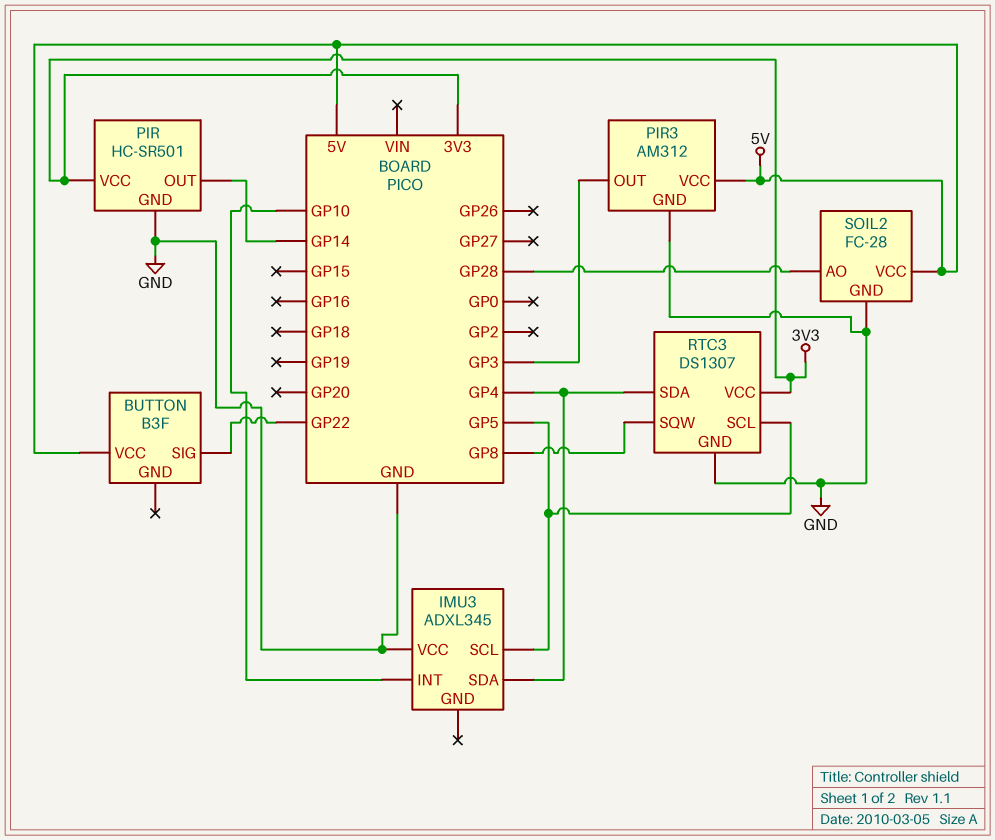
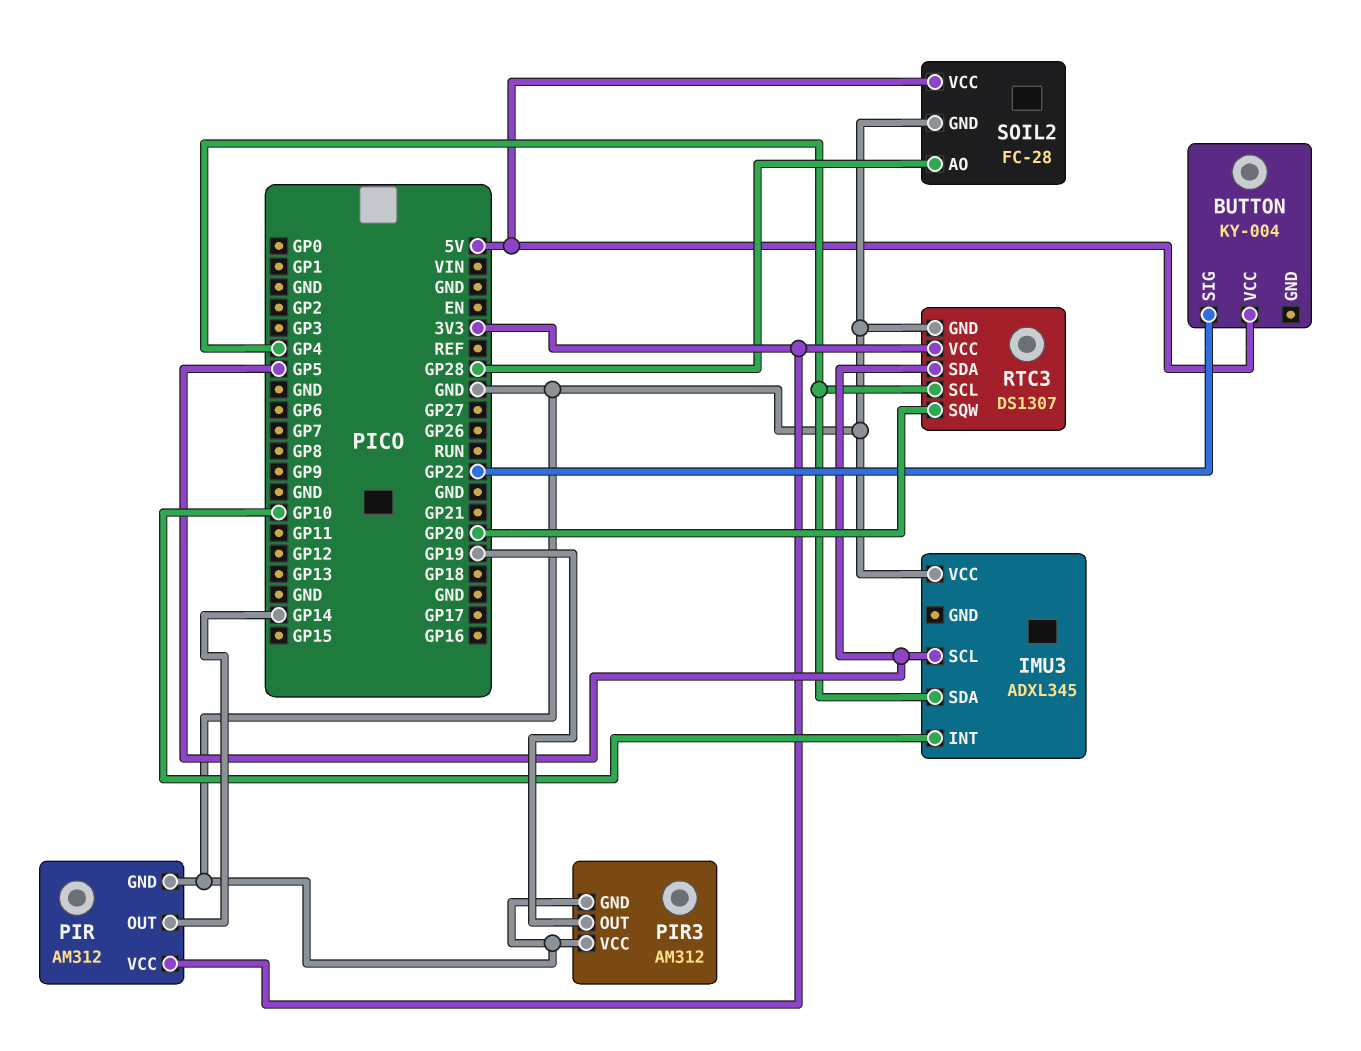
BUTTON: B3F -> KY-004
PIR: HC-SR501 -> AM312
PIR3 pin OUT: GP3 -> GP19
PIR3 pin VCC: 5V -> GND
RTC3 pin SCL: GP5 -> GP4
RTC3 pin SDA: GP4 -> GP5
RTC3 pin SQW: GP8 -> GP20

